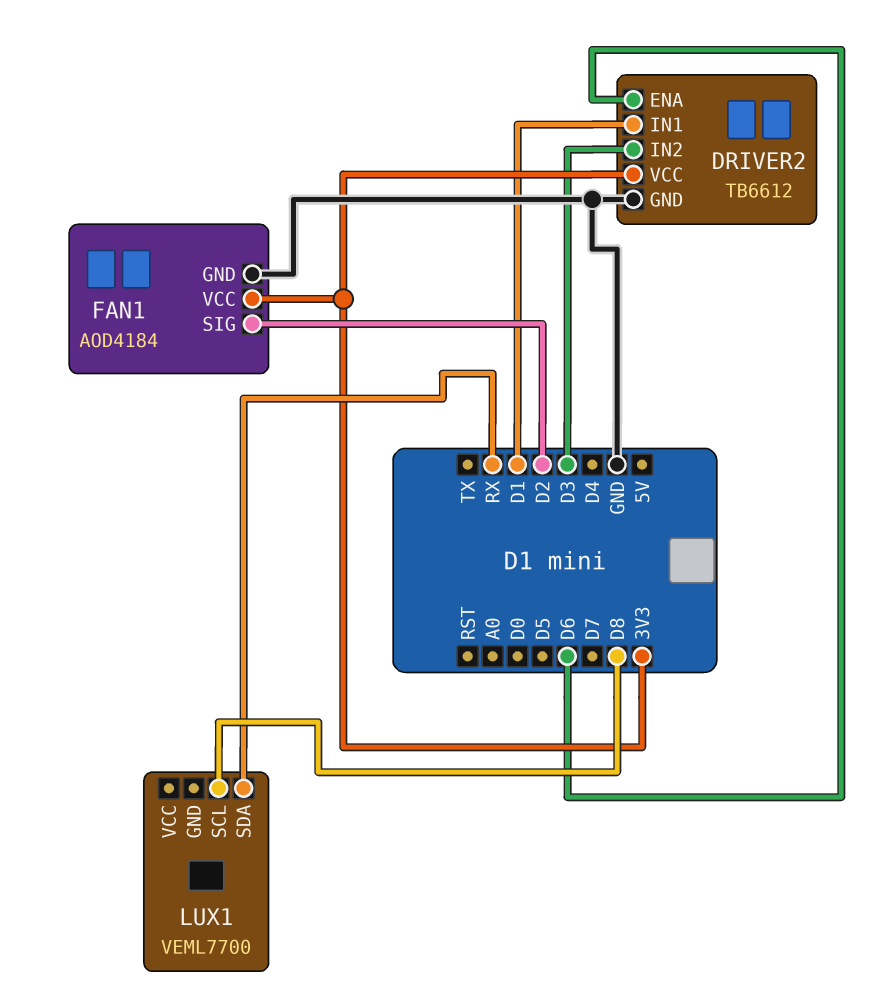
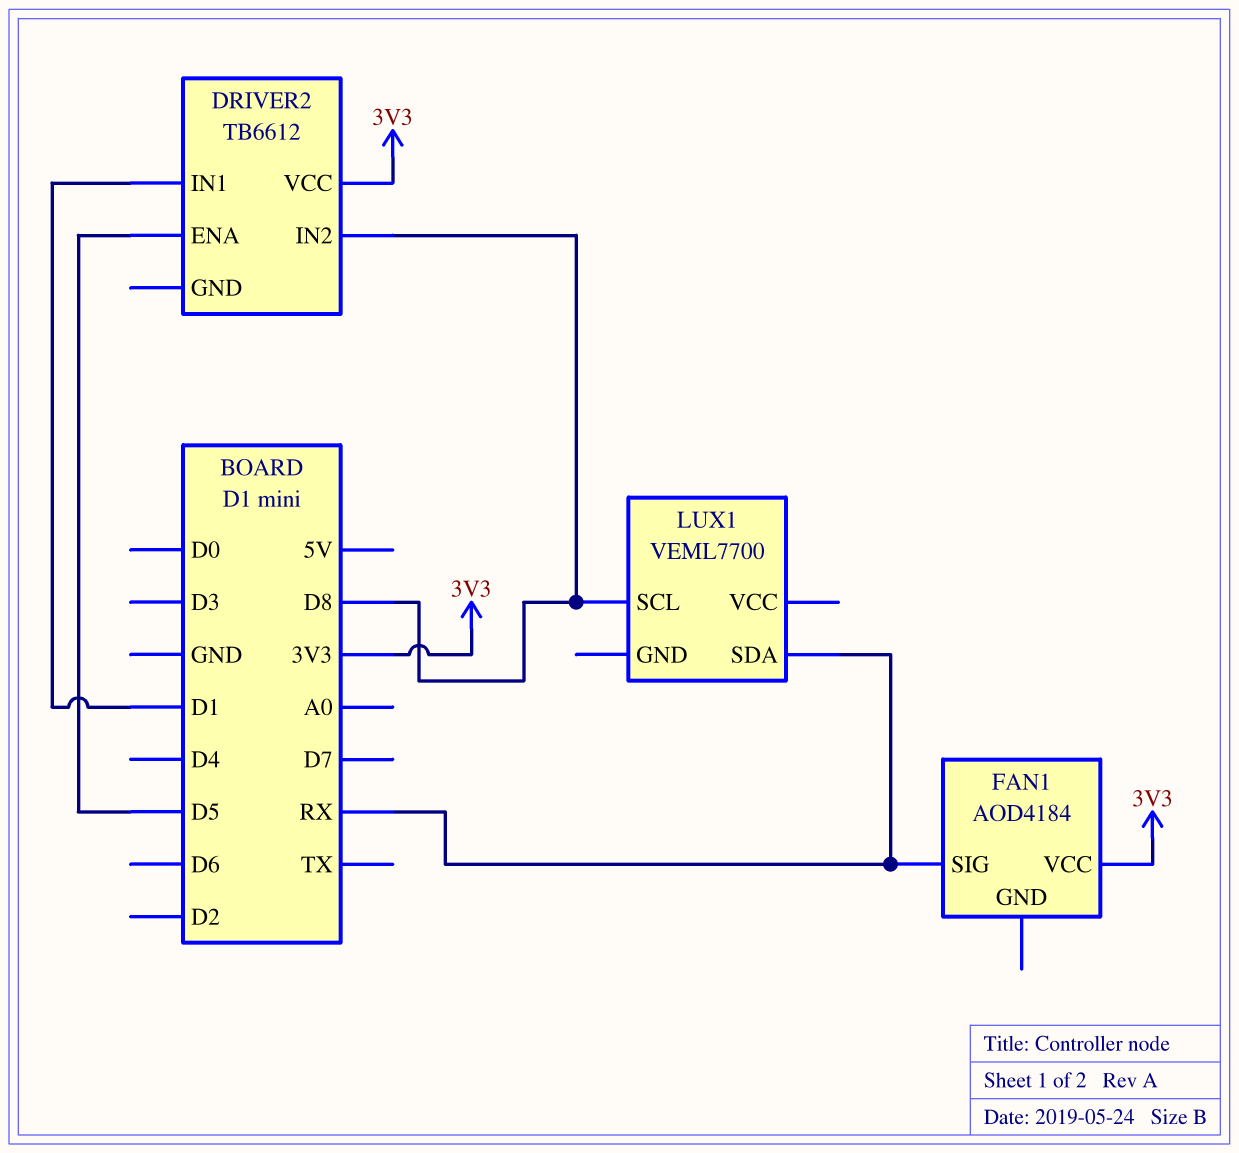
DRIVER2 pin ENA: D6 -> D5
DRIVER2 pin GND: GND -> none
DRIVER2 pin IN2: D3 -> D8
FAN1 pin GND: GND -> none
FAN1 pin SIG: D2 -> RX

